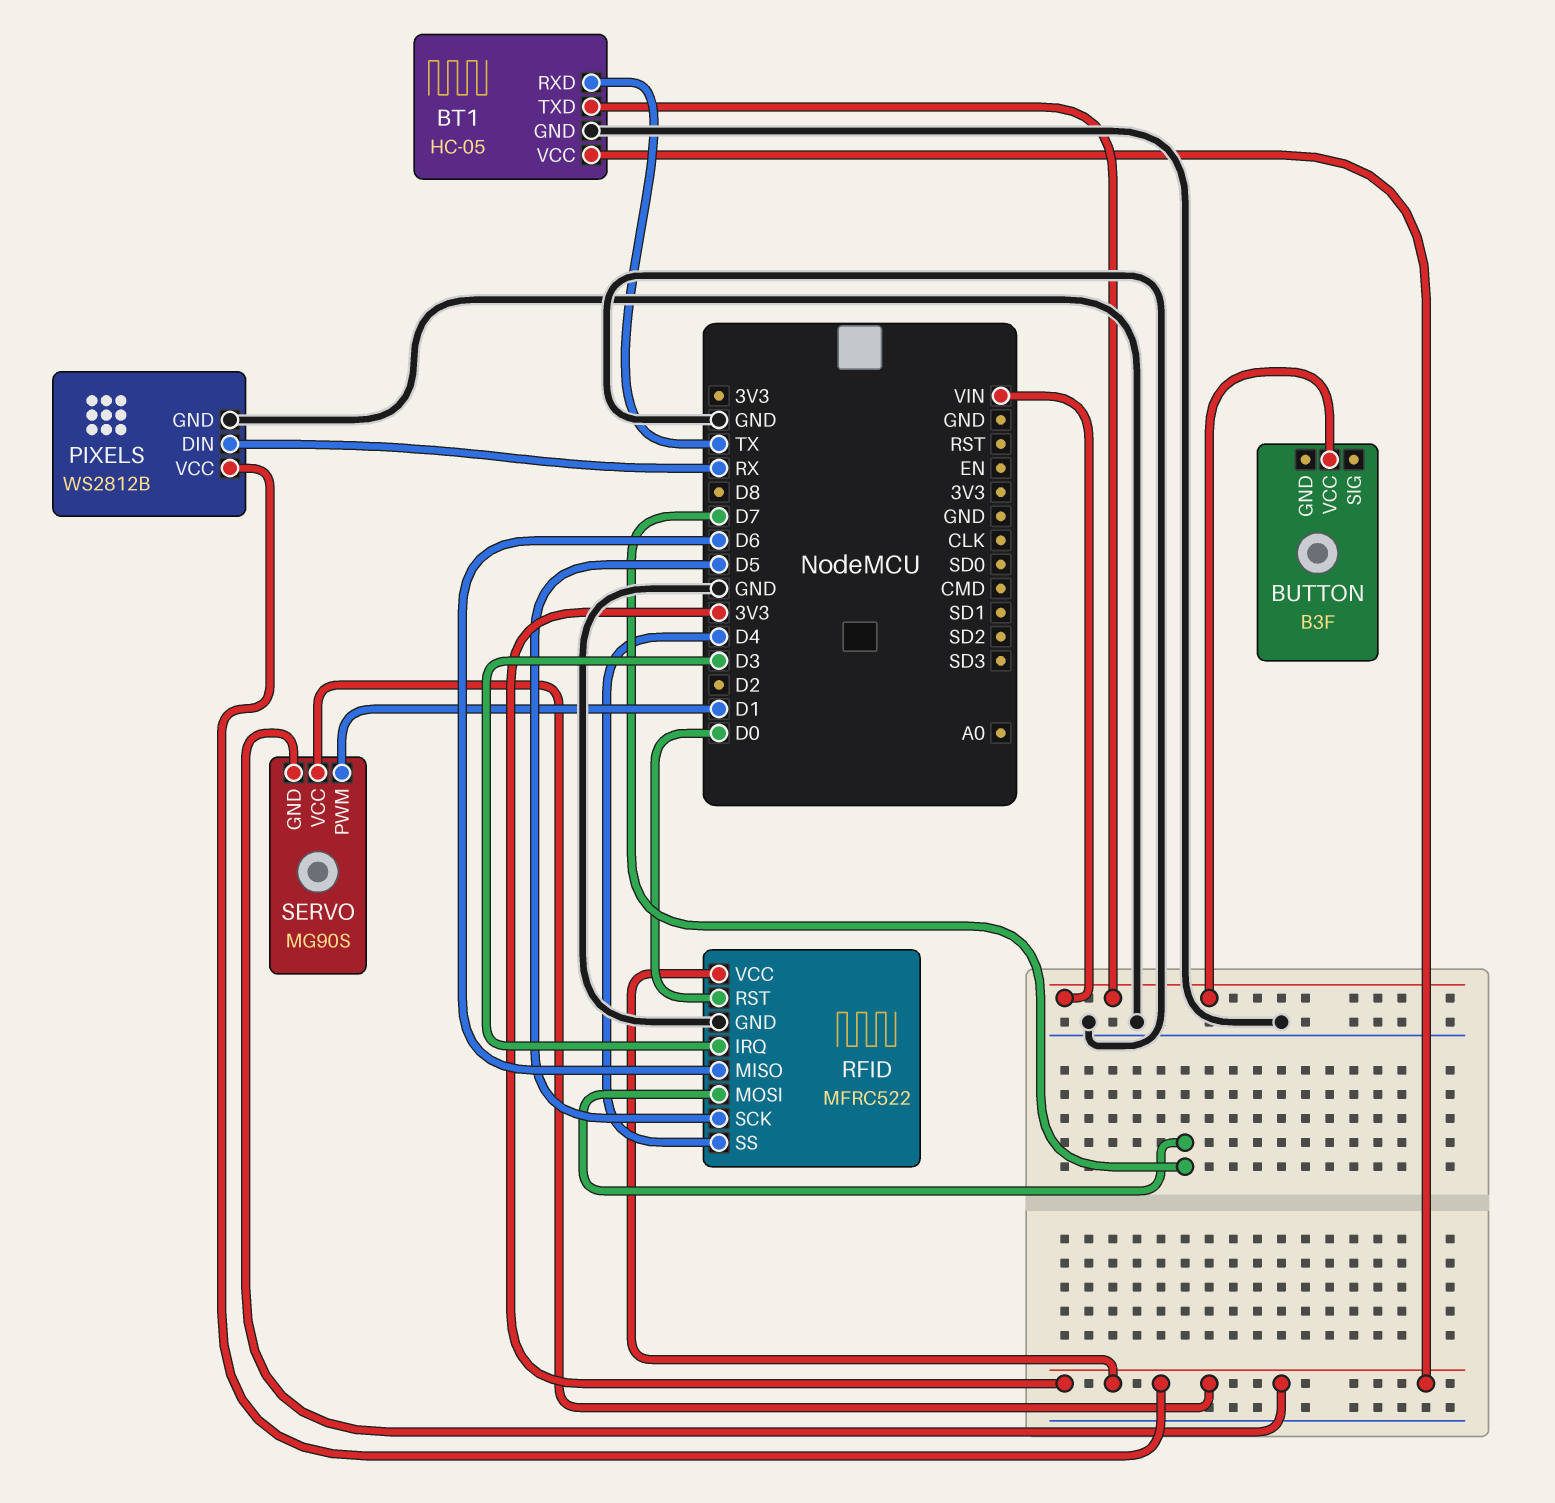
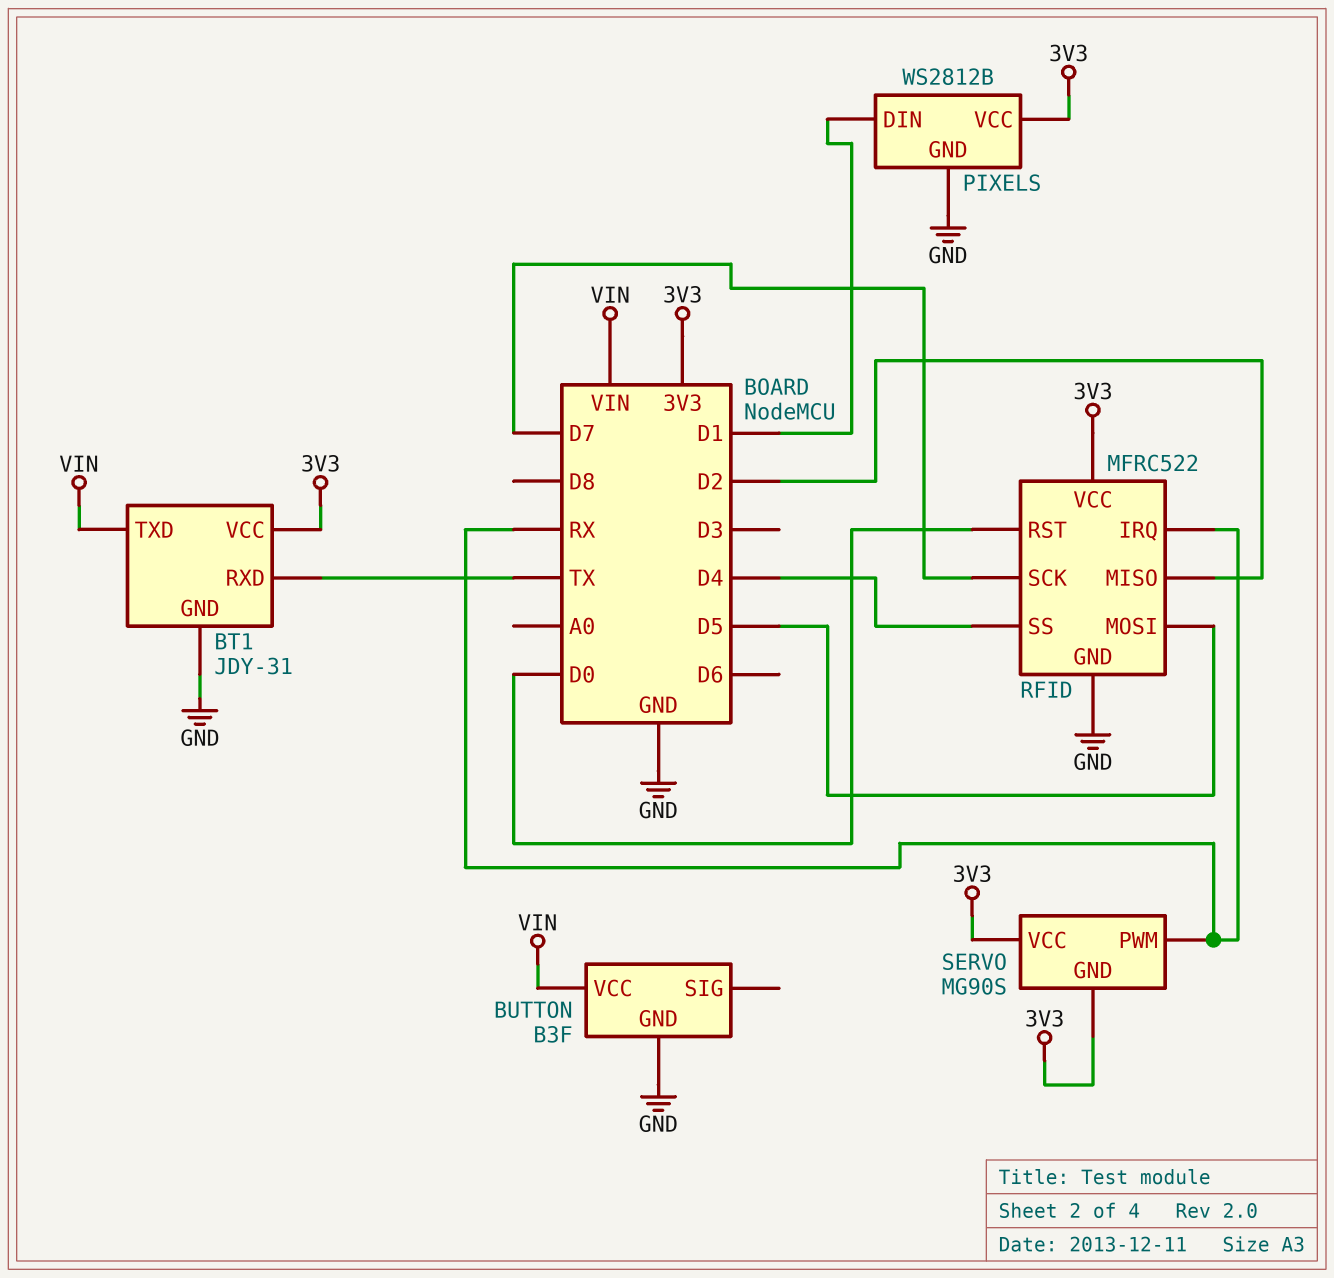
BT1: HC-05 -> JDY-31
BUTTON pin GND: none -> GND
PIXELS pin DIN: RX -> D1
RFID pin IRQ: D3 -> RX
RFID pin MISO: D6 -> D2
RFID pin MOSI: D7 -> D5
RFID pin SCK: D5 -> D7
SERVO pin PWM: D1 -> RX

